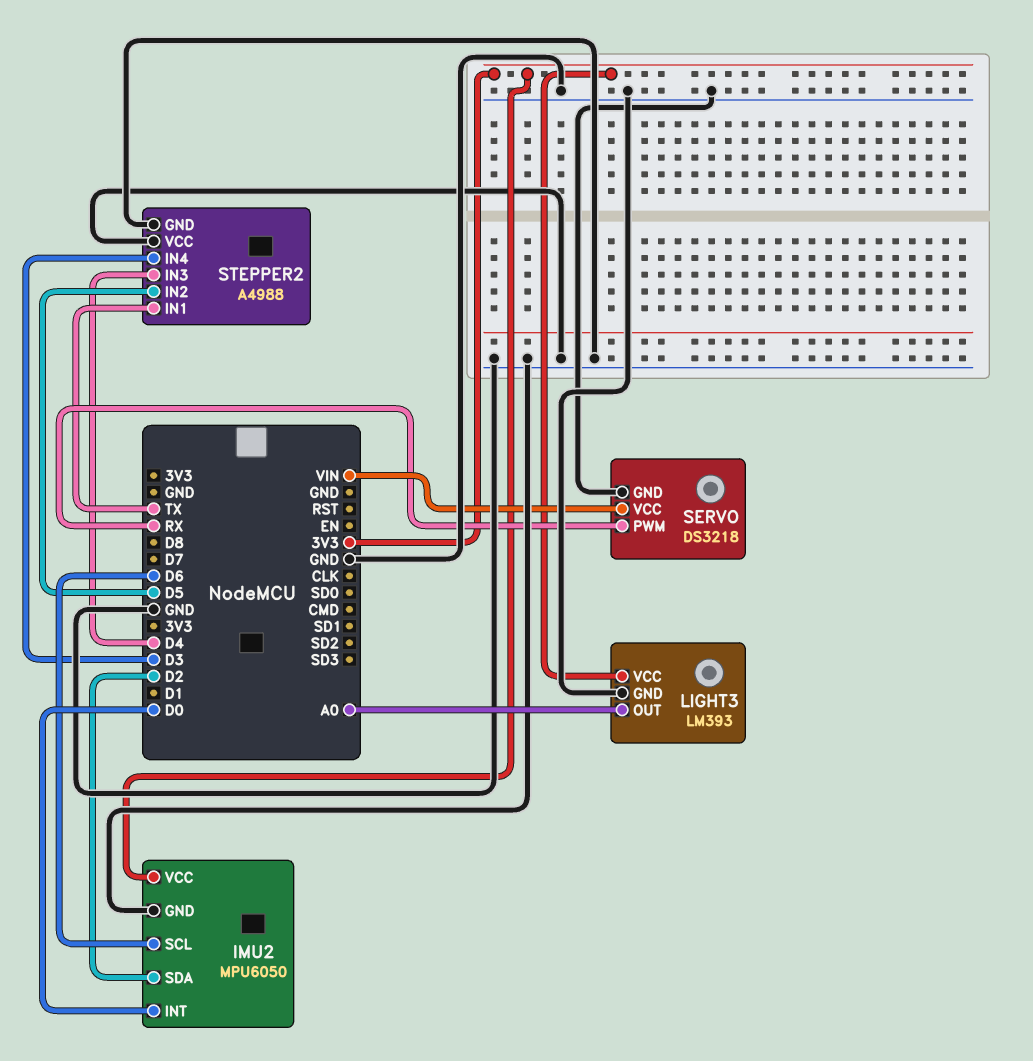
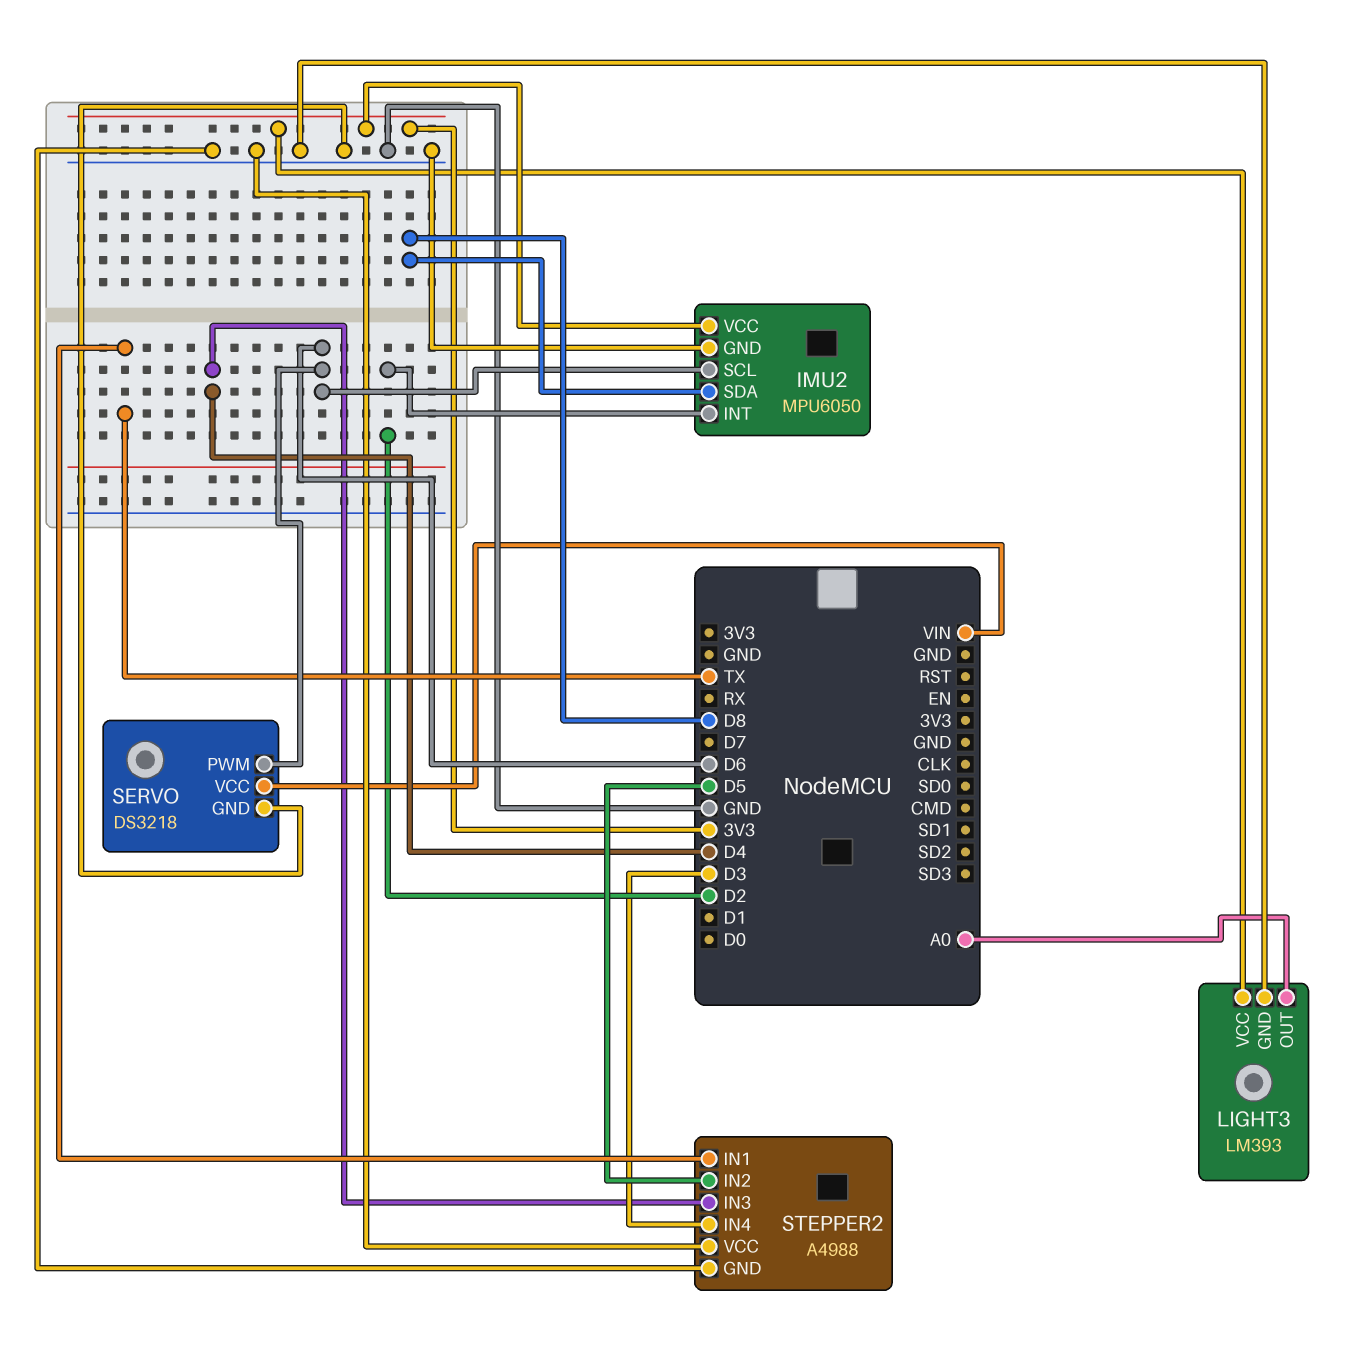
IMU2 pin INT: D0 -> D2
IMU2 pin SDA: D2 -> D8
SERVO pin PWM: RX -> D6

